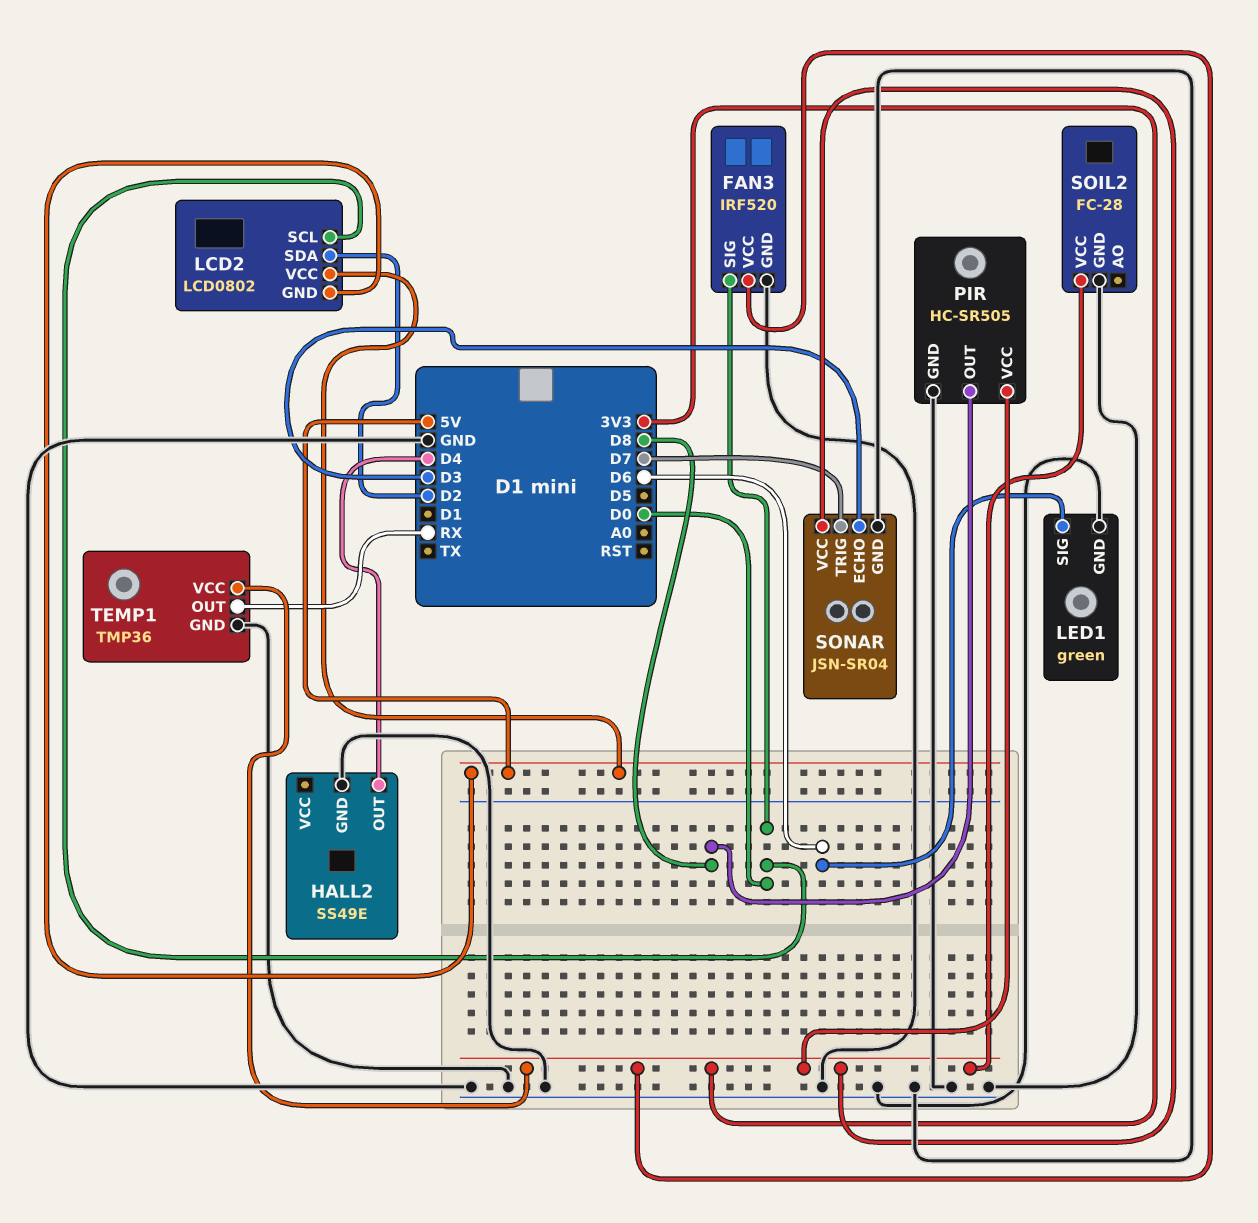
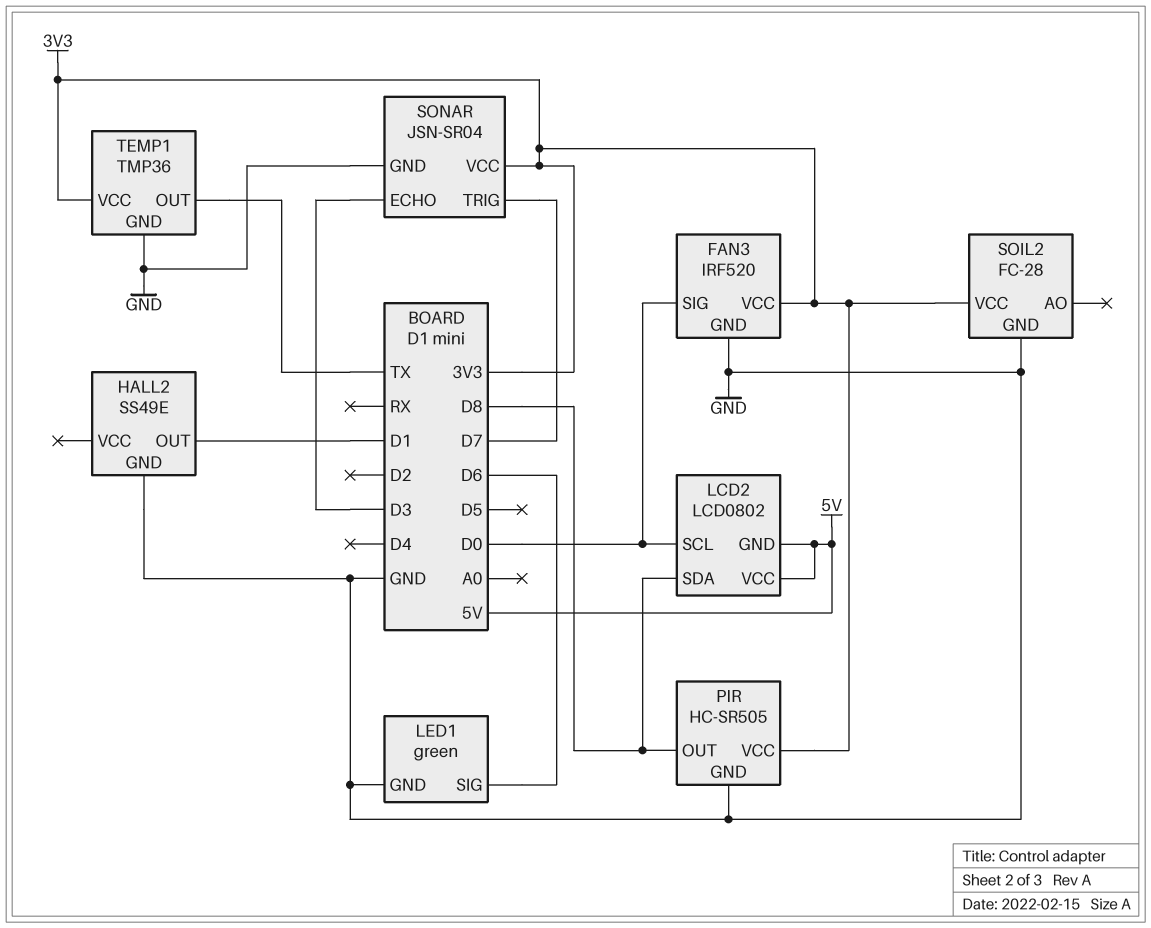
HALL2 pin OUT: D4 -> D1
LCD2 pin SDA: D2 -> D8
TEMP1 pin OUT: RX -> TX

